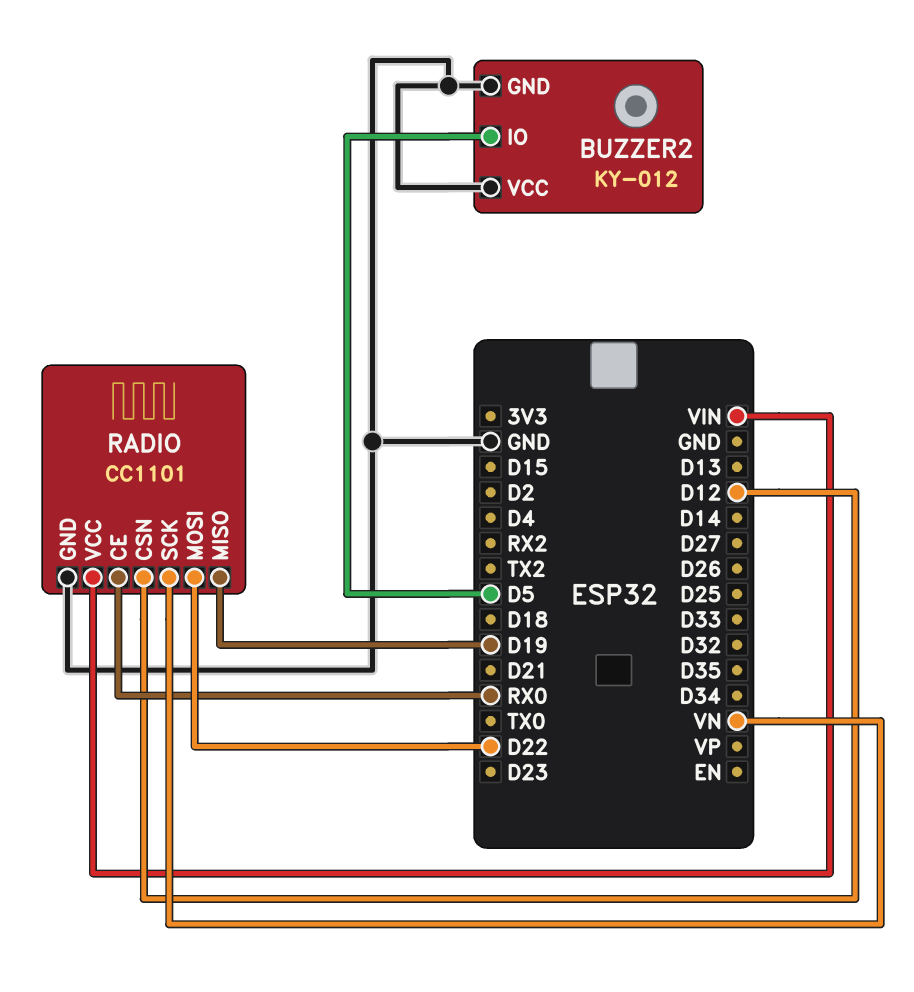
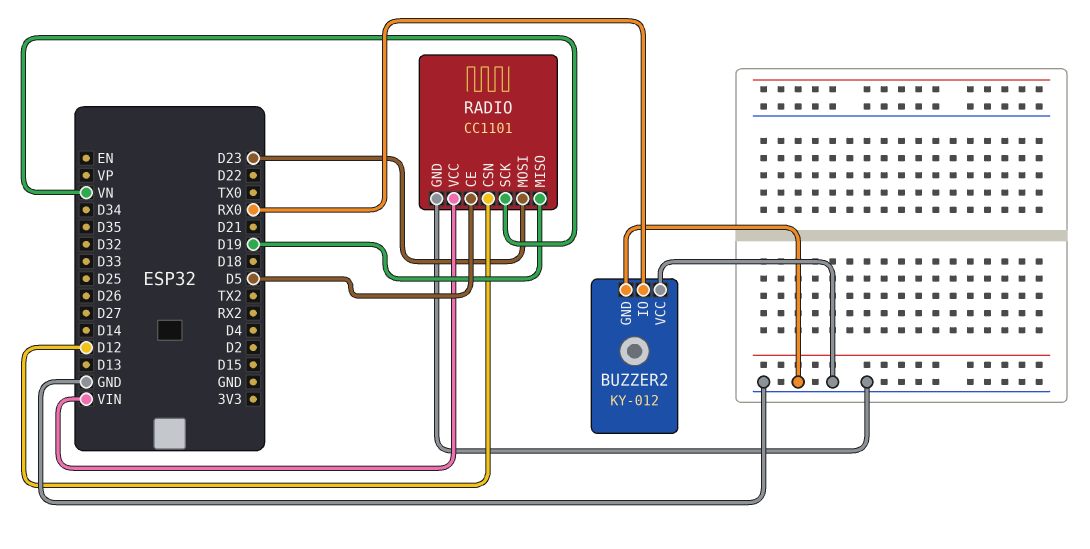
BUZZER2 pin IO: D5 -> RX0
RADIO pin CE: RX0 -> D5
RADIO pin MOSI: D22 -> D23

